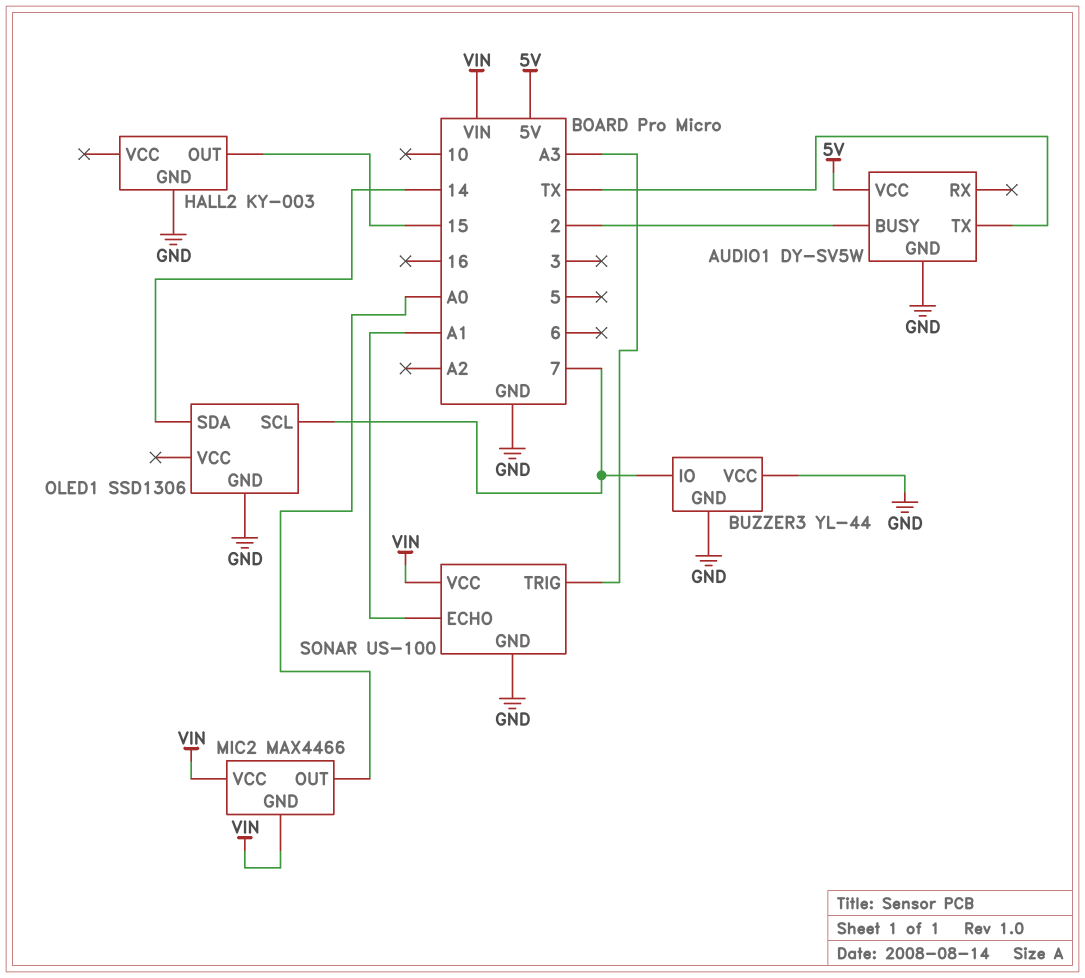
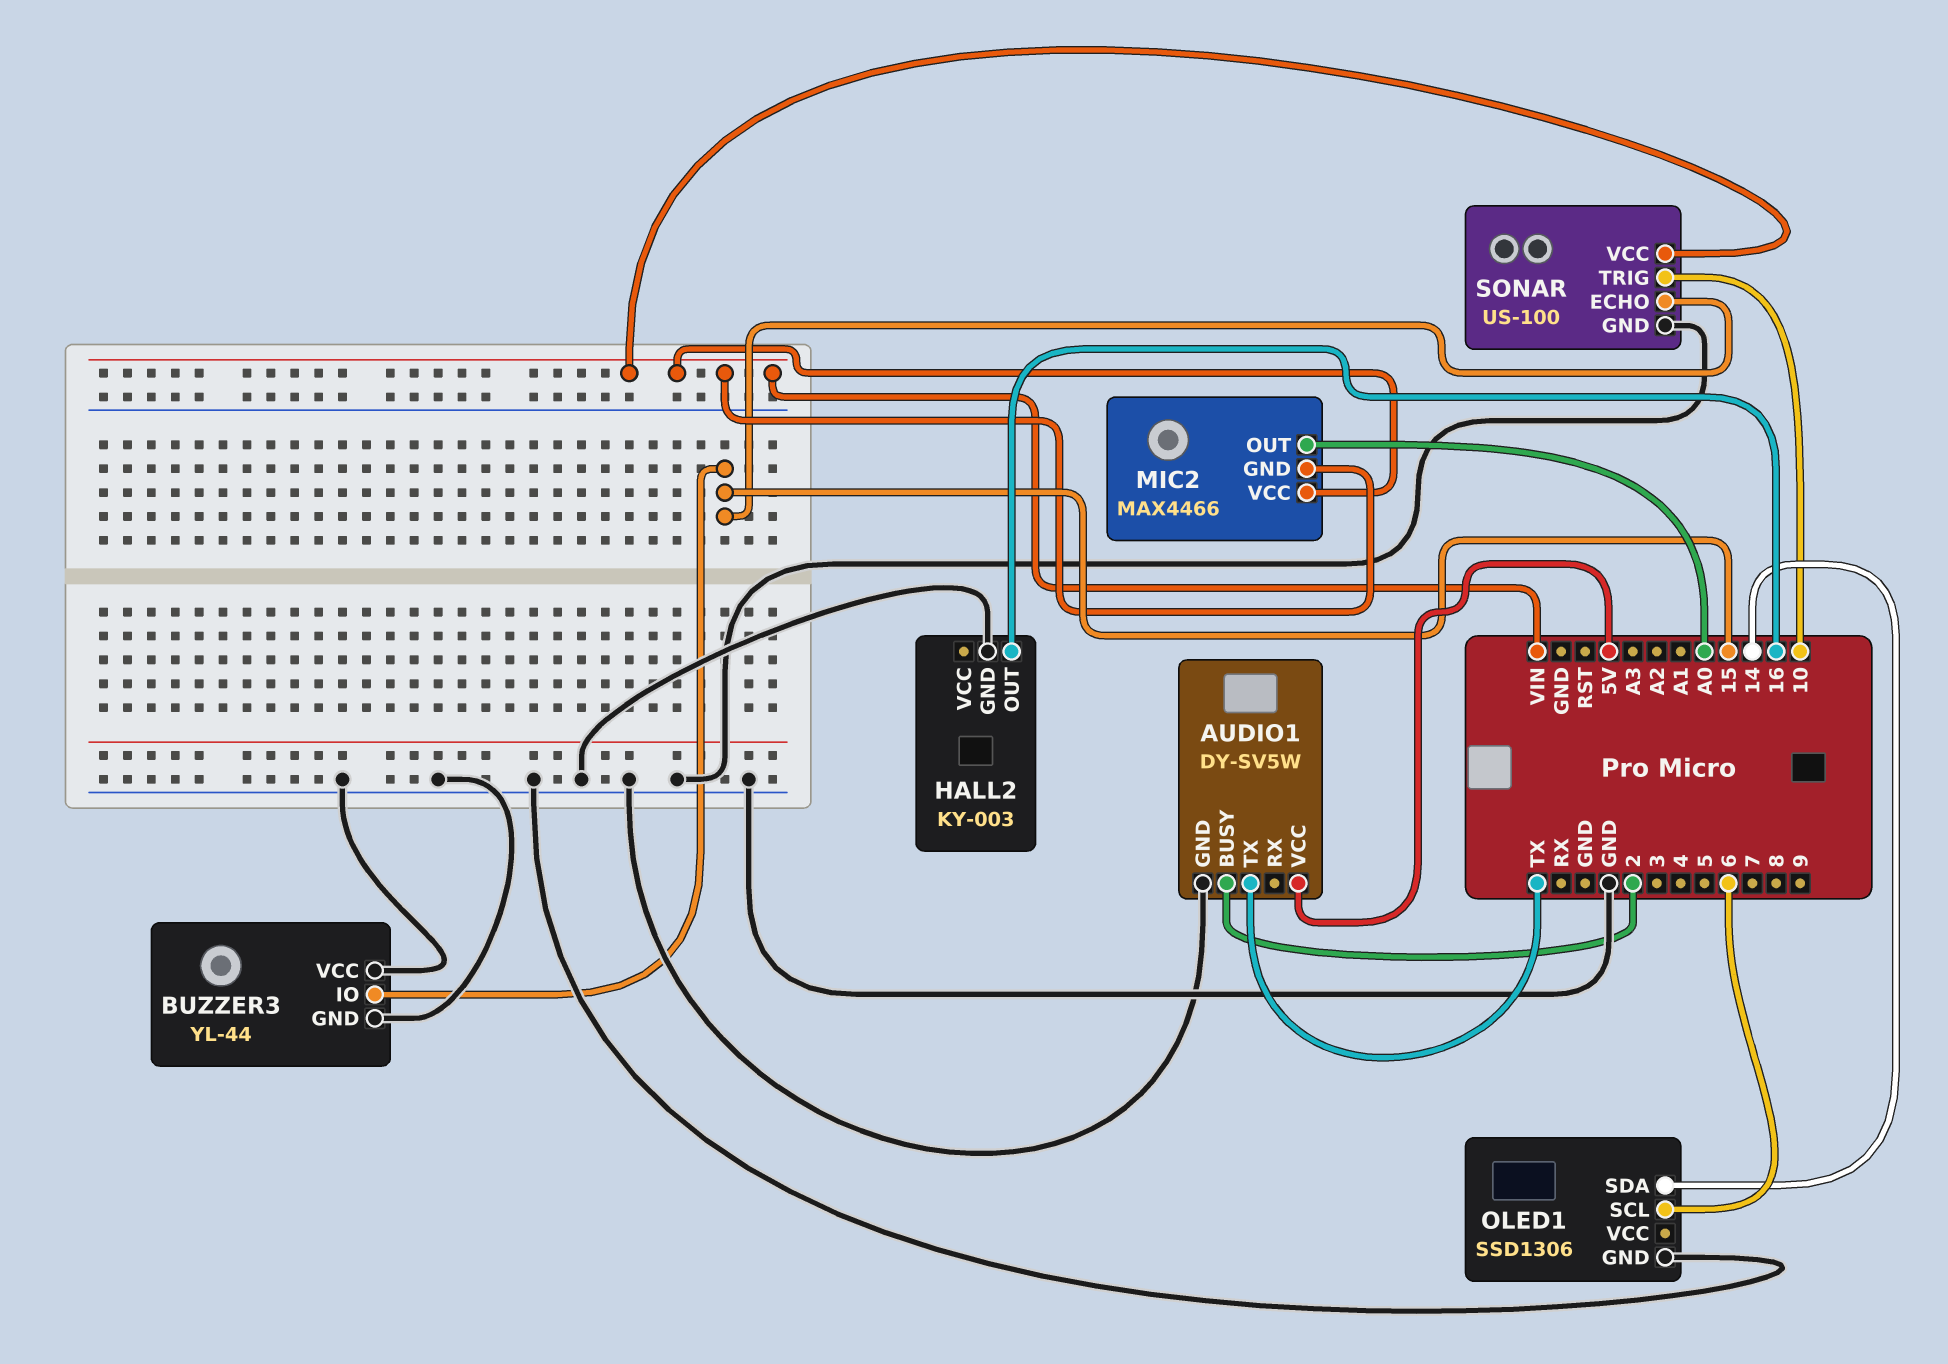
BUZZER3 pin IO: 7 -> 15
HALL2 pin OUT: 15 -> 16
OLED1 pin SCL: 7 -> 6
SONAR pin ECHO: A1 -> 15
SONAR pin TRIG: A3 -> 10

